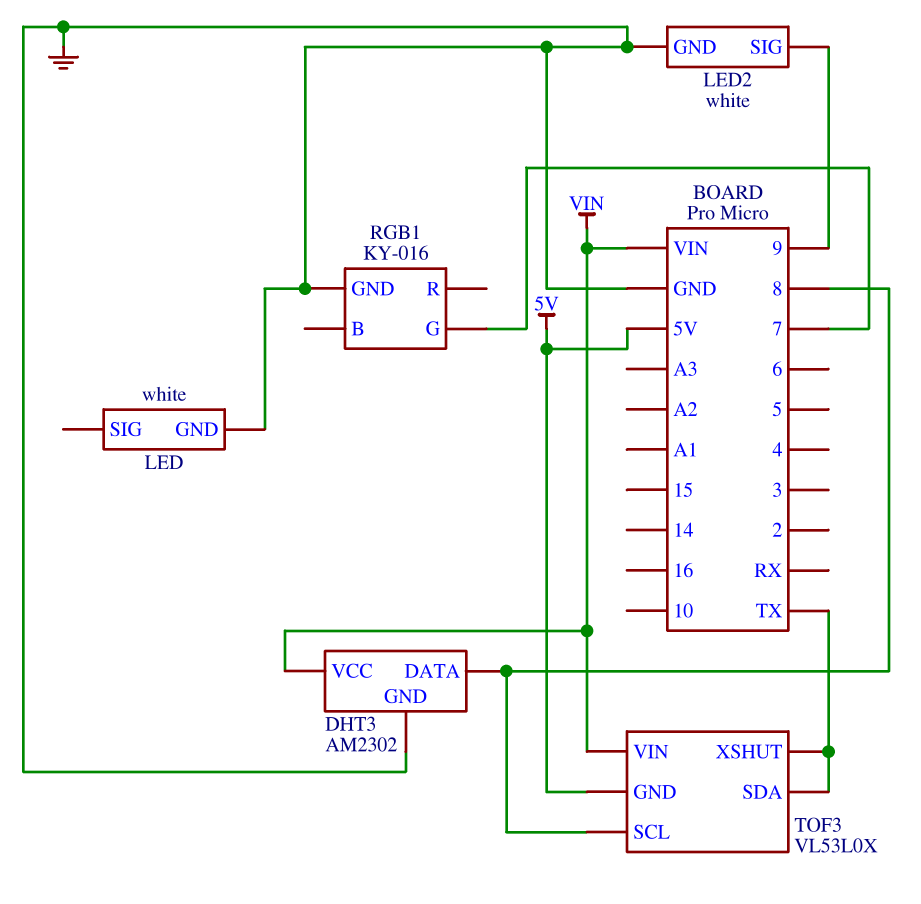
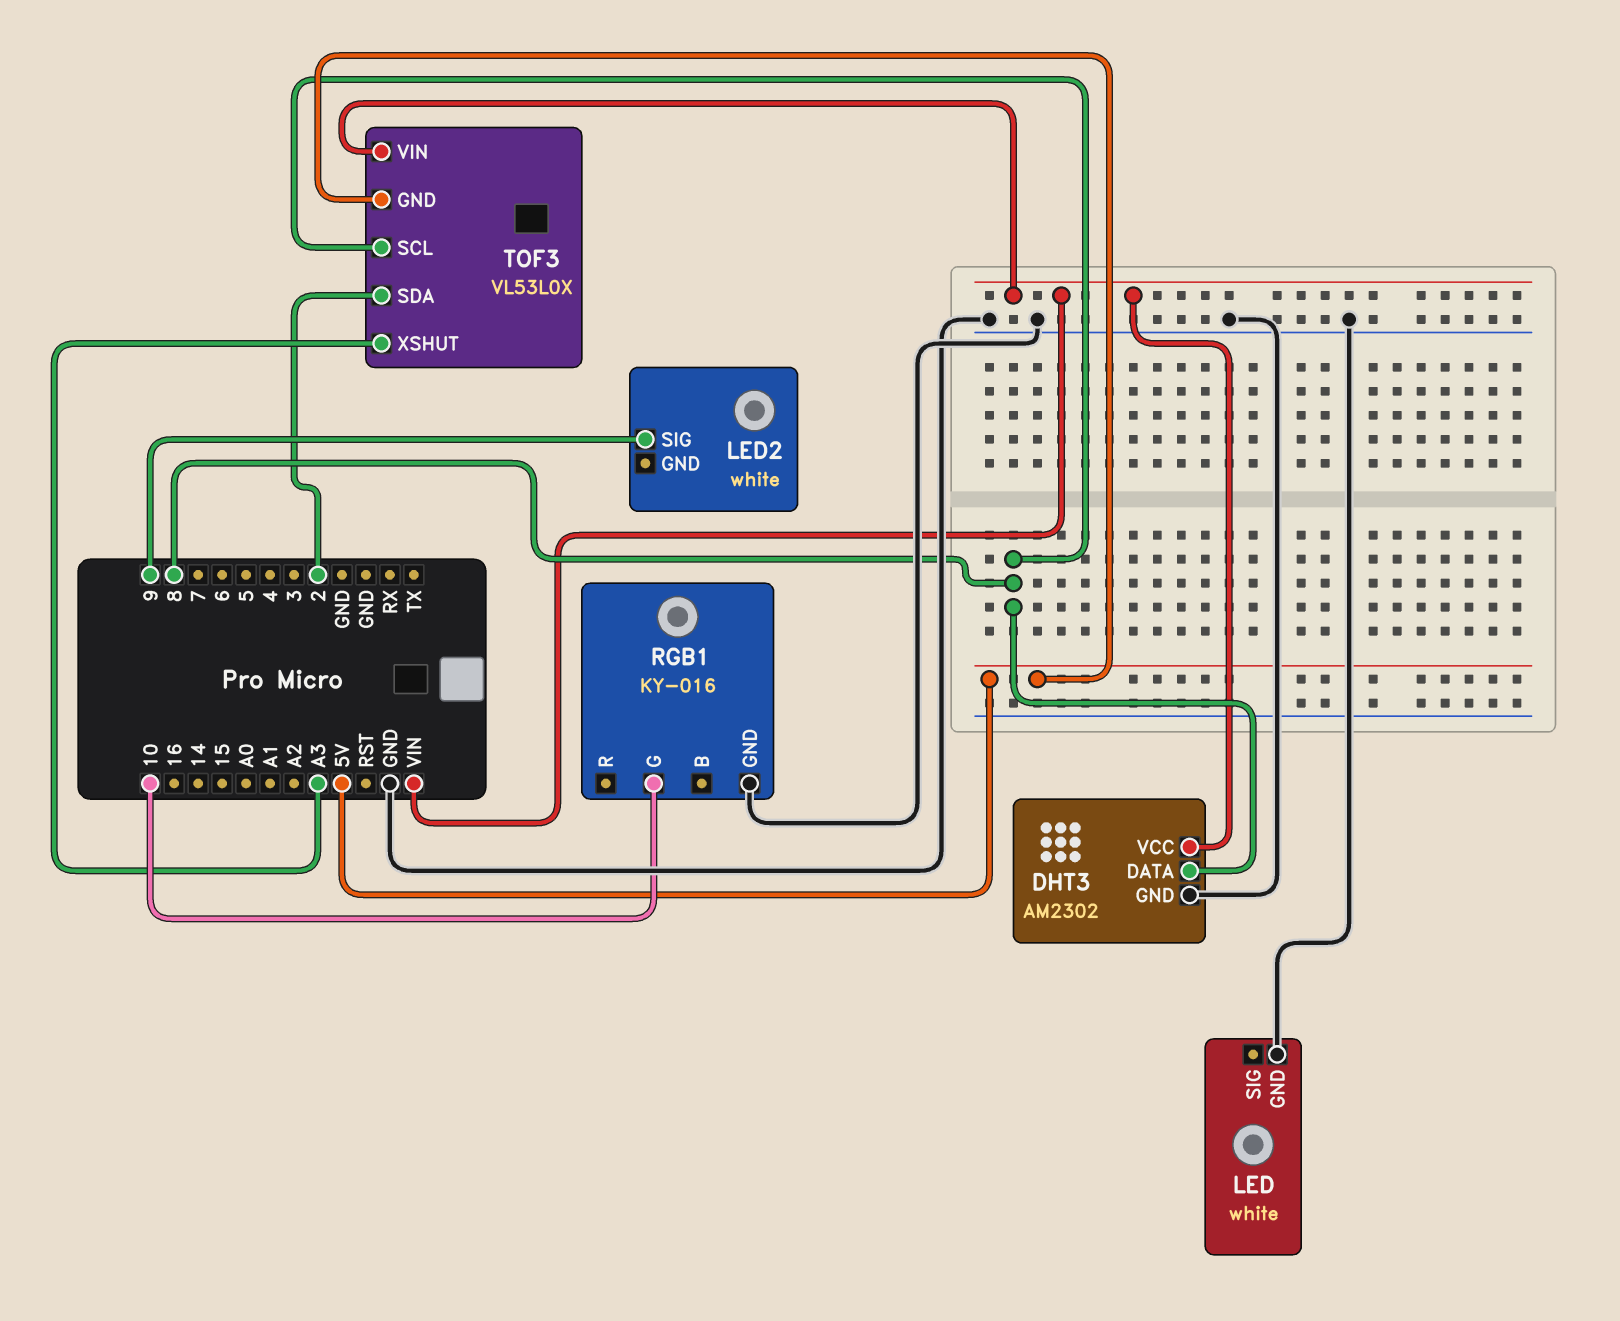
LED2 pin GND: GND -> none
RGB1 pin G: 7 -> 10
TOF3 pin SDA: TX -> 2
TOF3 pin XSHUT: TX -> A3

